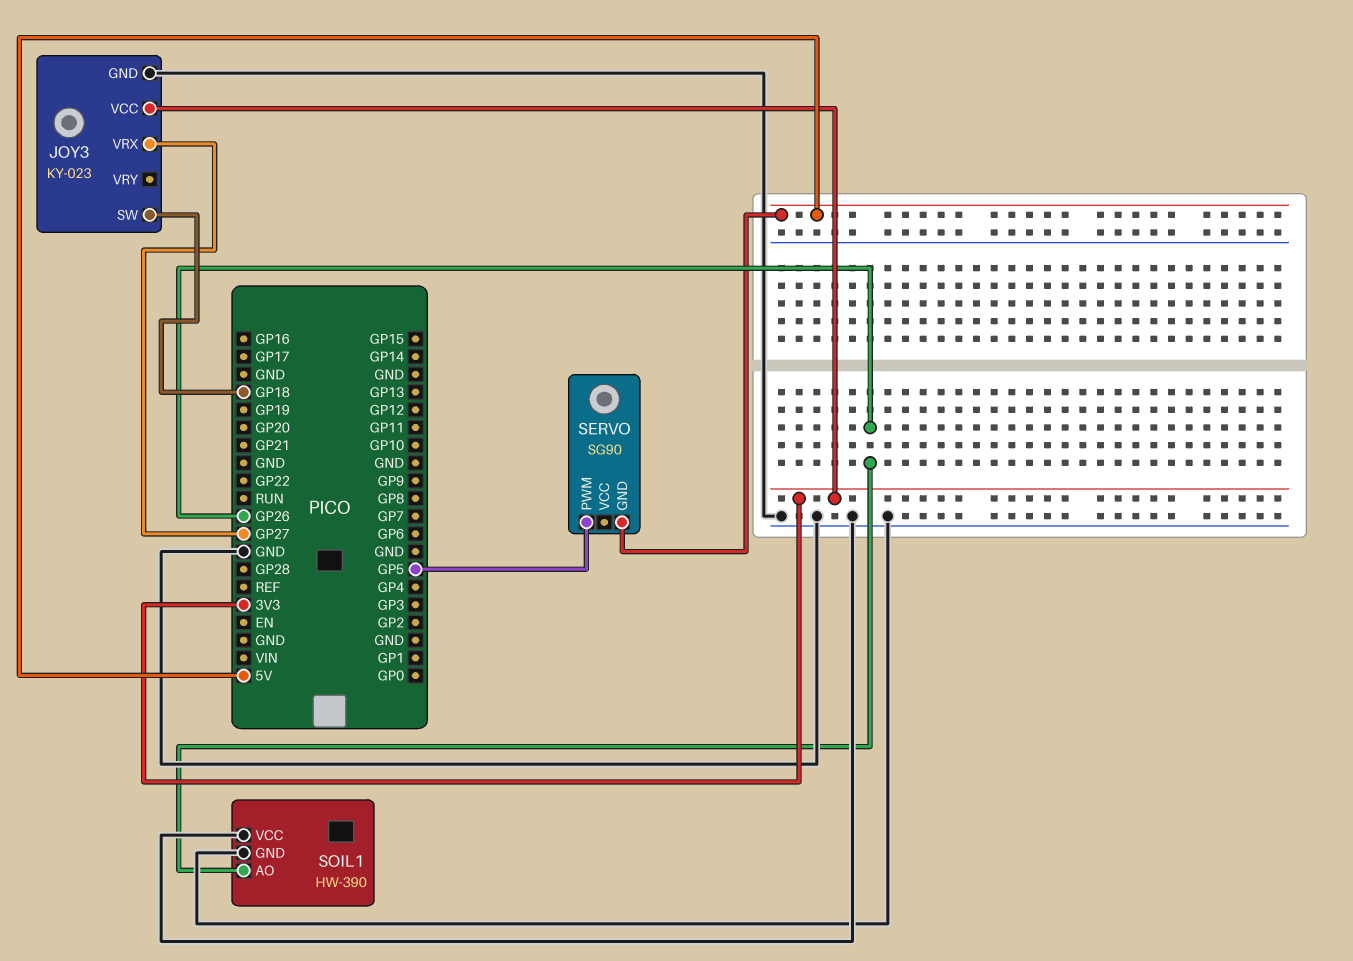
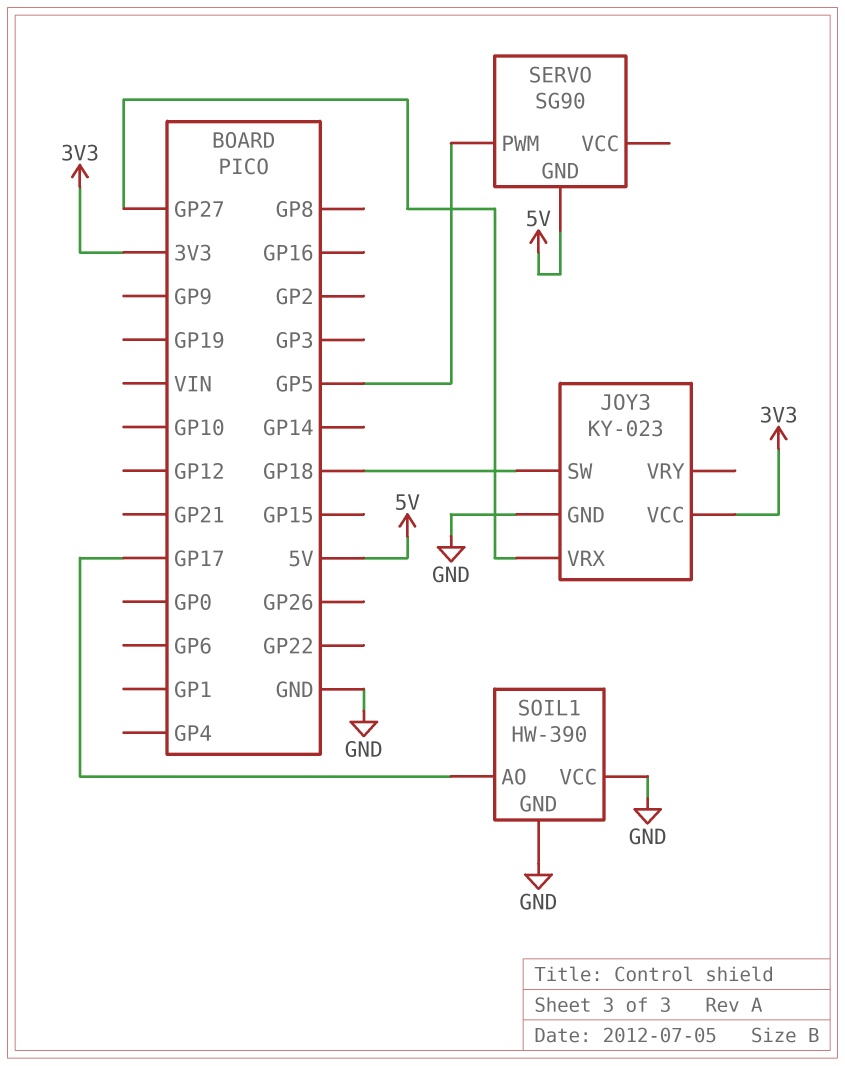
SOIL1 pin AO: GP26 -> GP17

